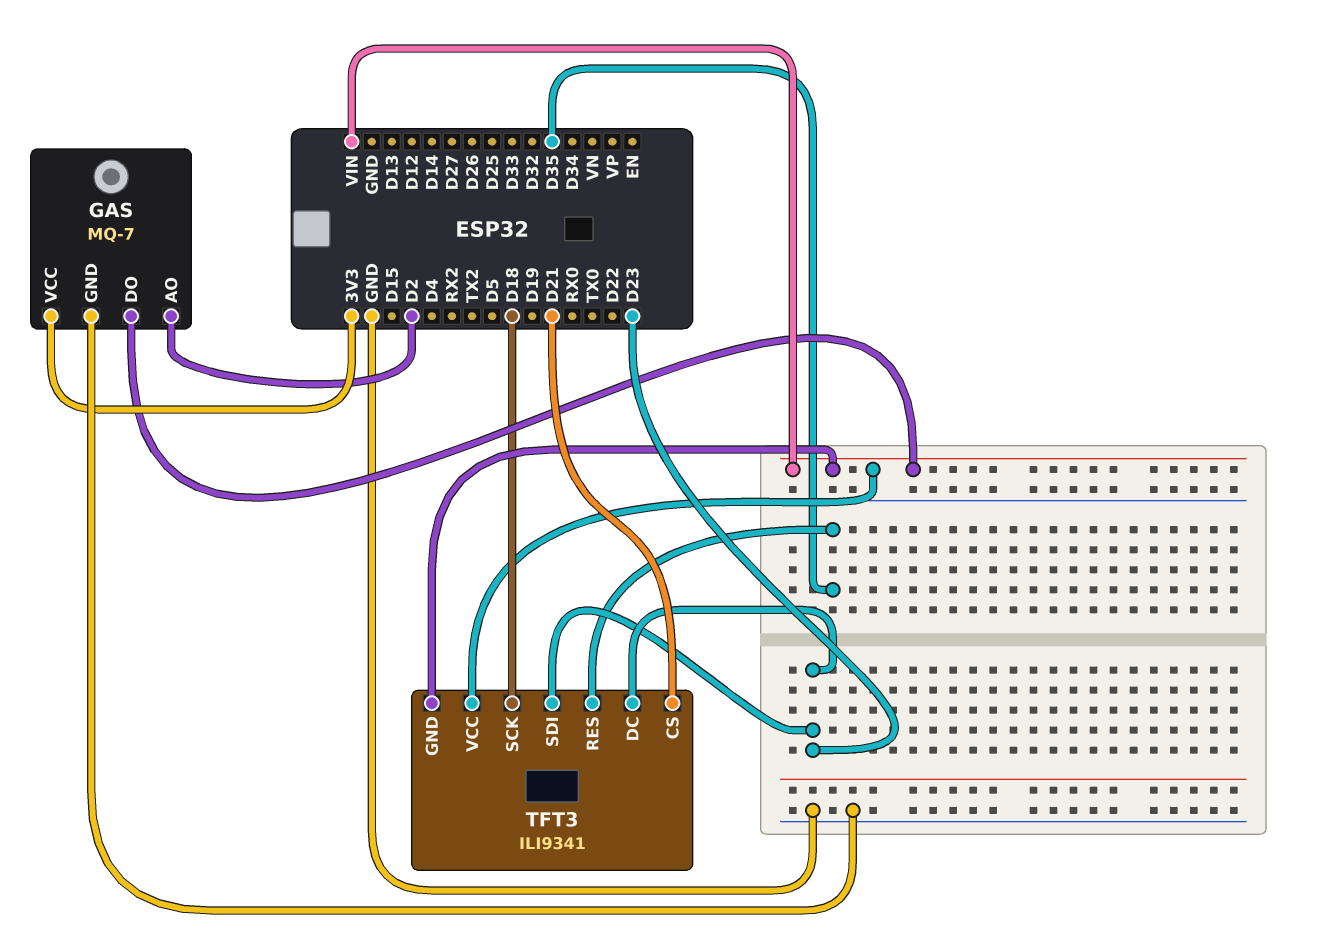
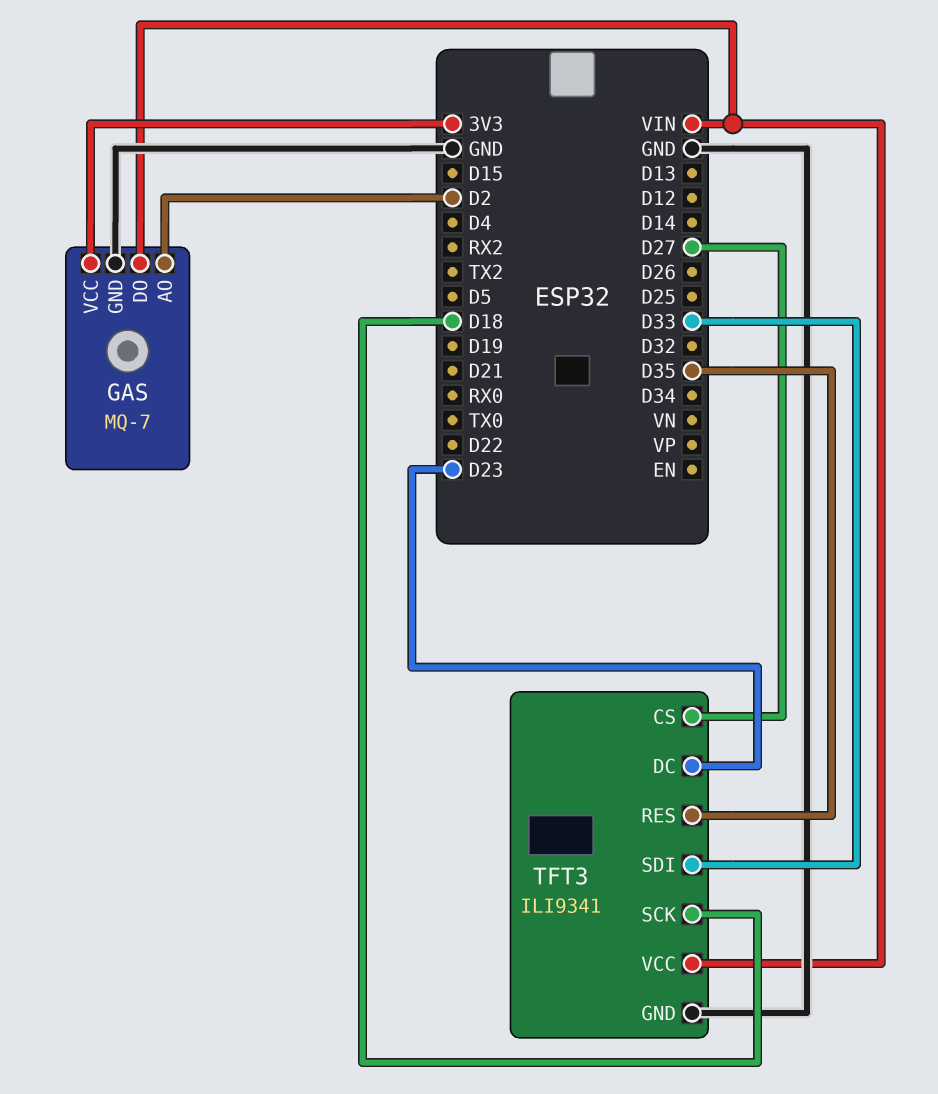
TFT3 pin CS: D21 -> D27
TFT3 pin GND: VIN -> GND
TFT3 pin SDI: D23 -> D33

